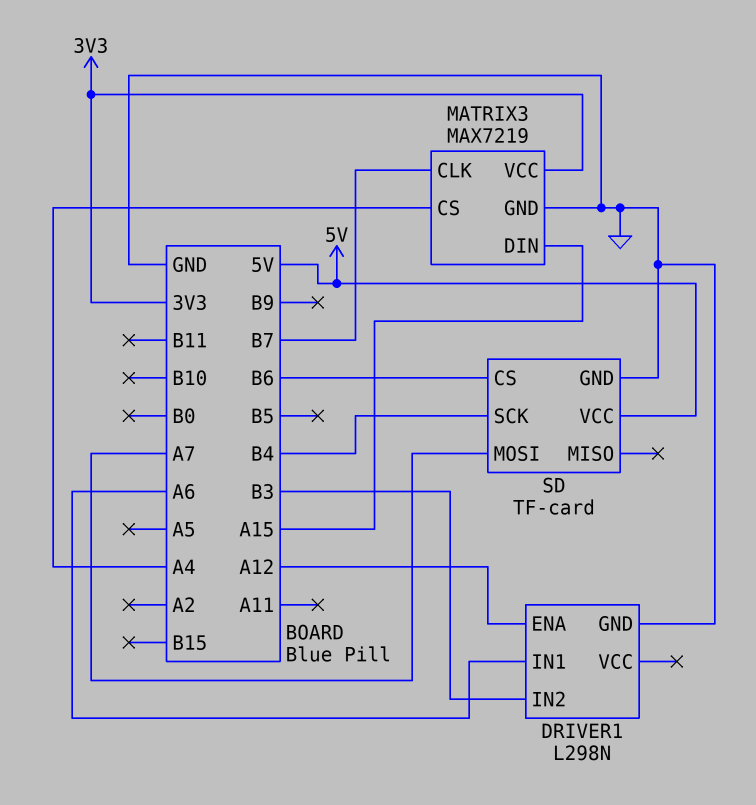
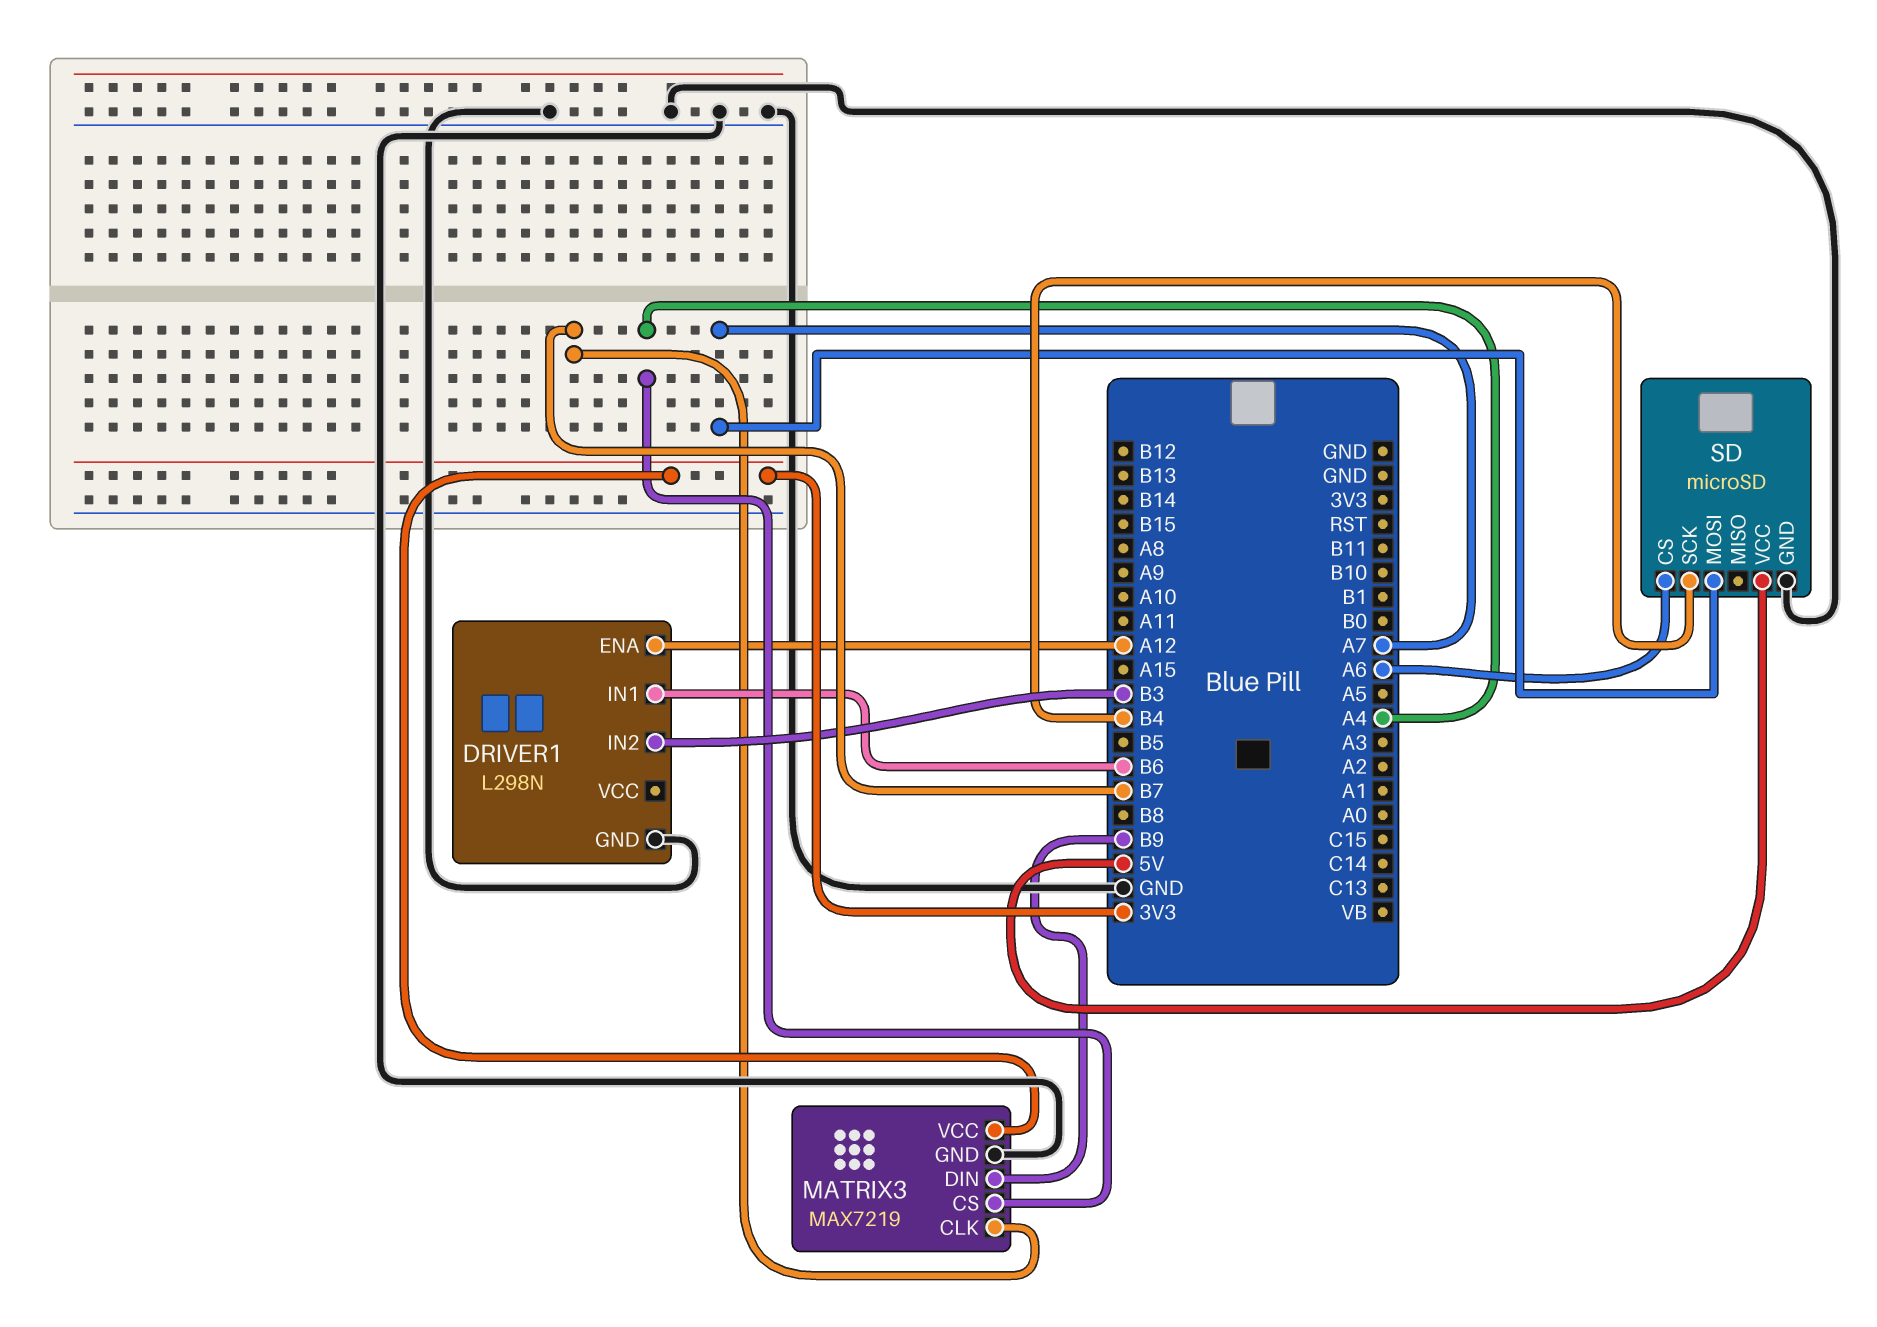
DRIVER1 pin IN1: A6 -> B6
MATRIX3 pin DIN: A15 -> B9
SD: TF-card -> microSD
SD pin CS: B6 -> A6

